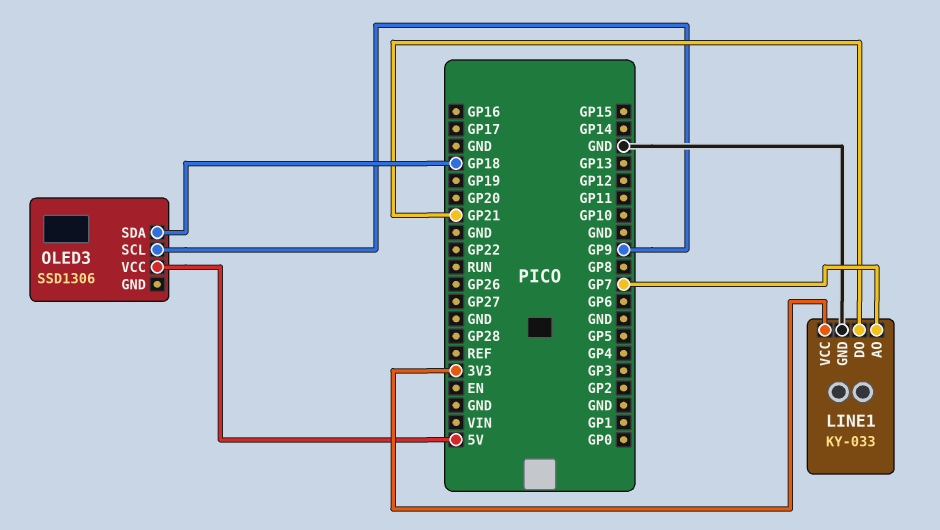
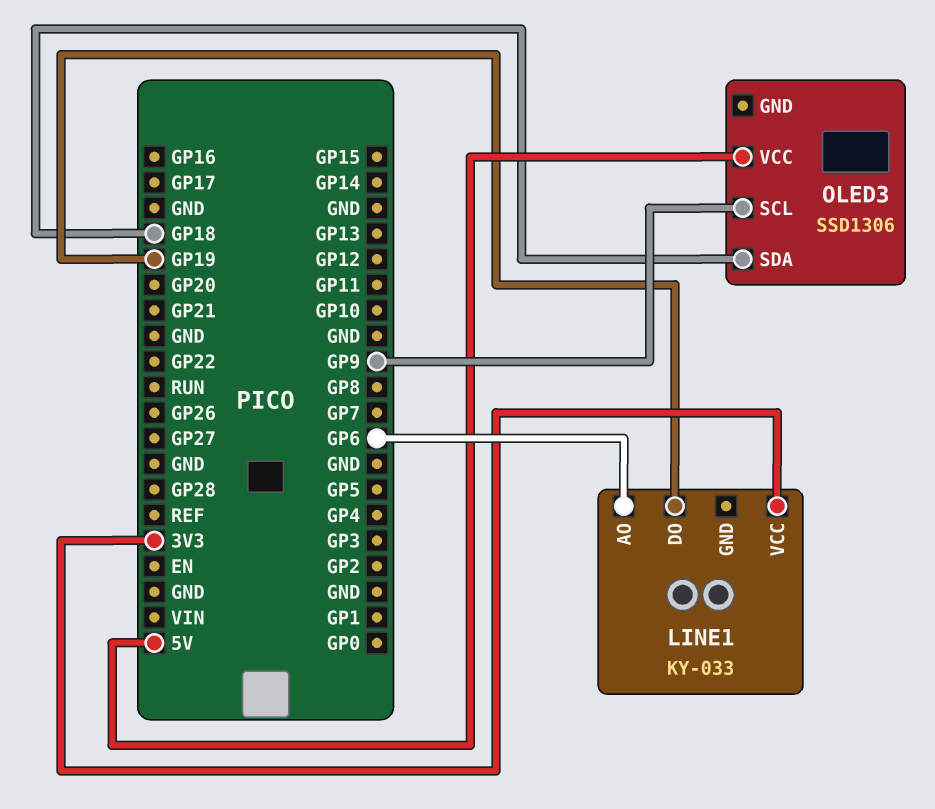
LINE1 pin AO: GP7 -> GP6
LINE1 pin DO: GP21 -> GP19
LINE1 pin GND: GND -> none

